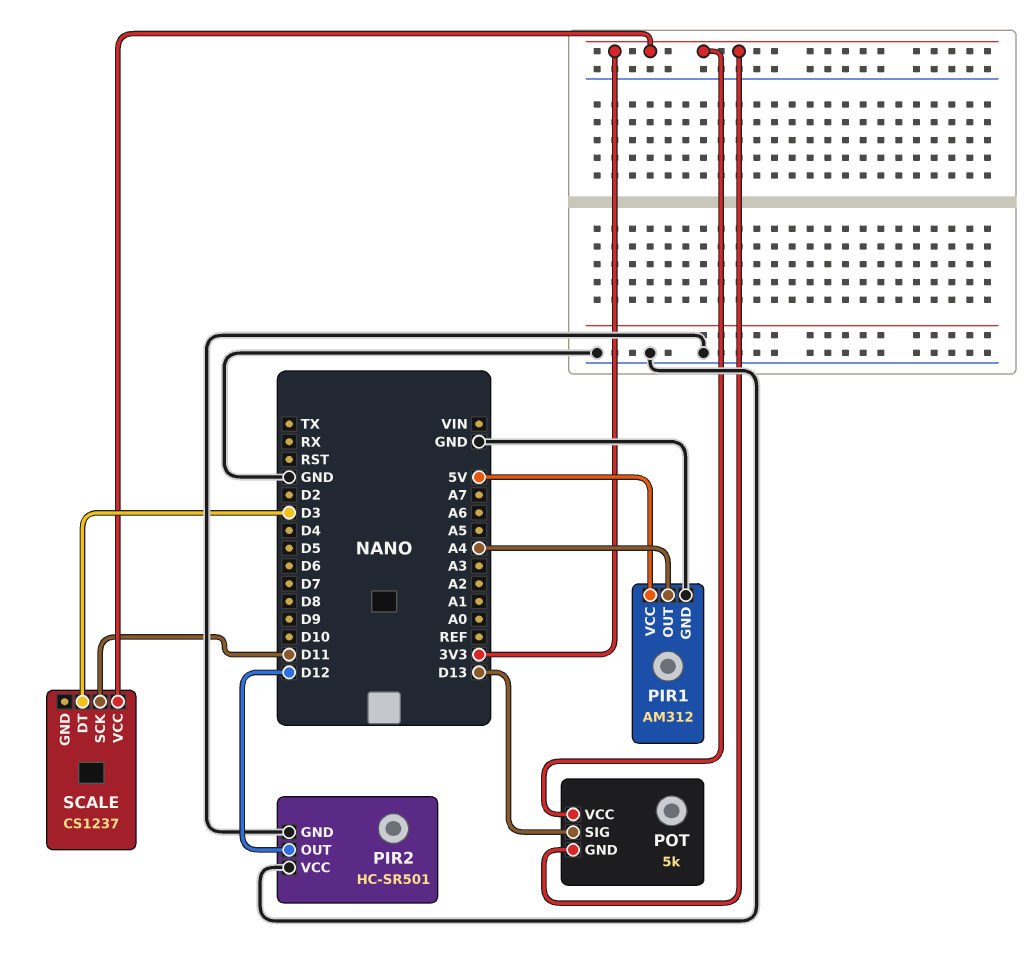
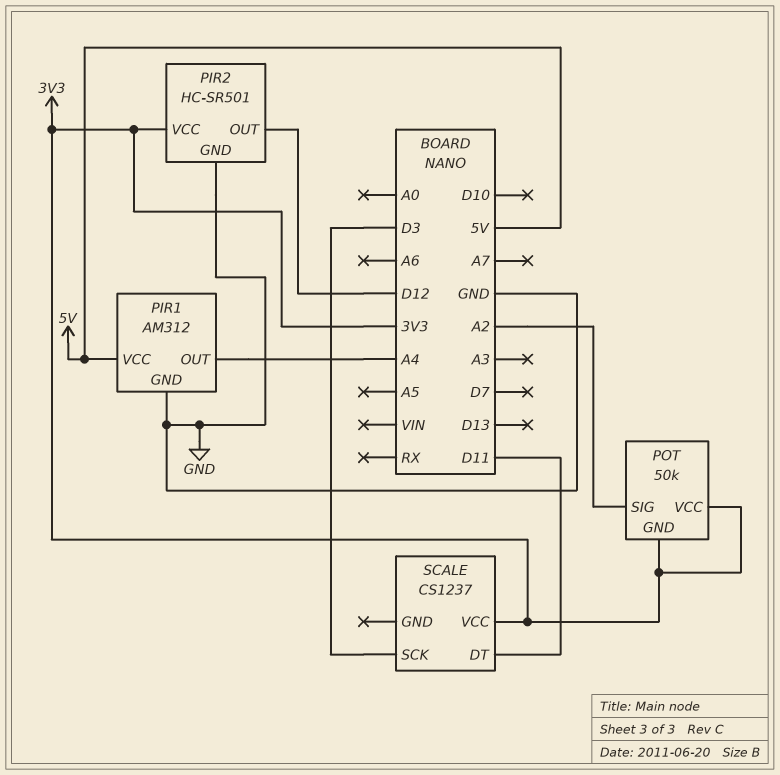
PIR2 pin VCC: GND -> 3V3
POT: 5k -> 50k
POT pin SIG: D13 -> A2
SCALE pin DT: D3 -> D11
SCALE pin SCK: D11 -> D3

